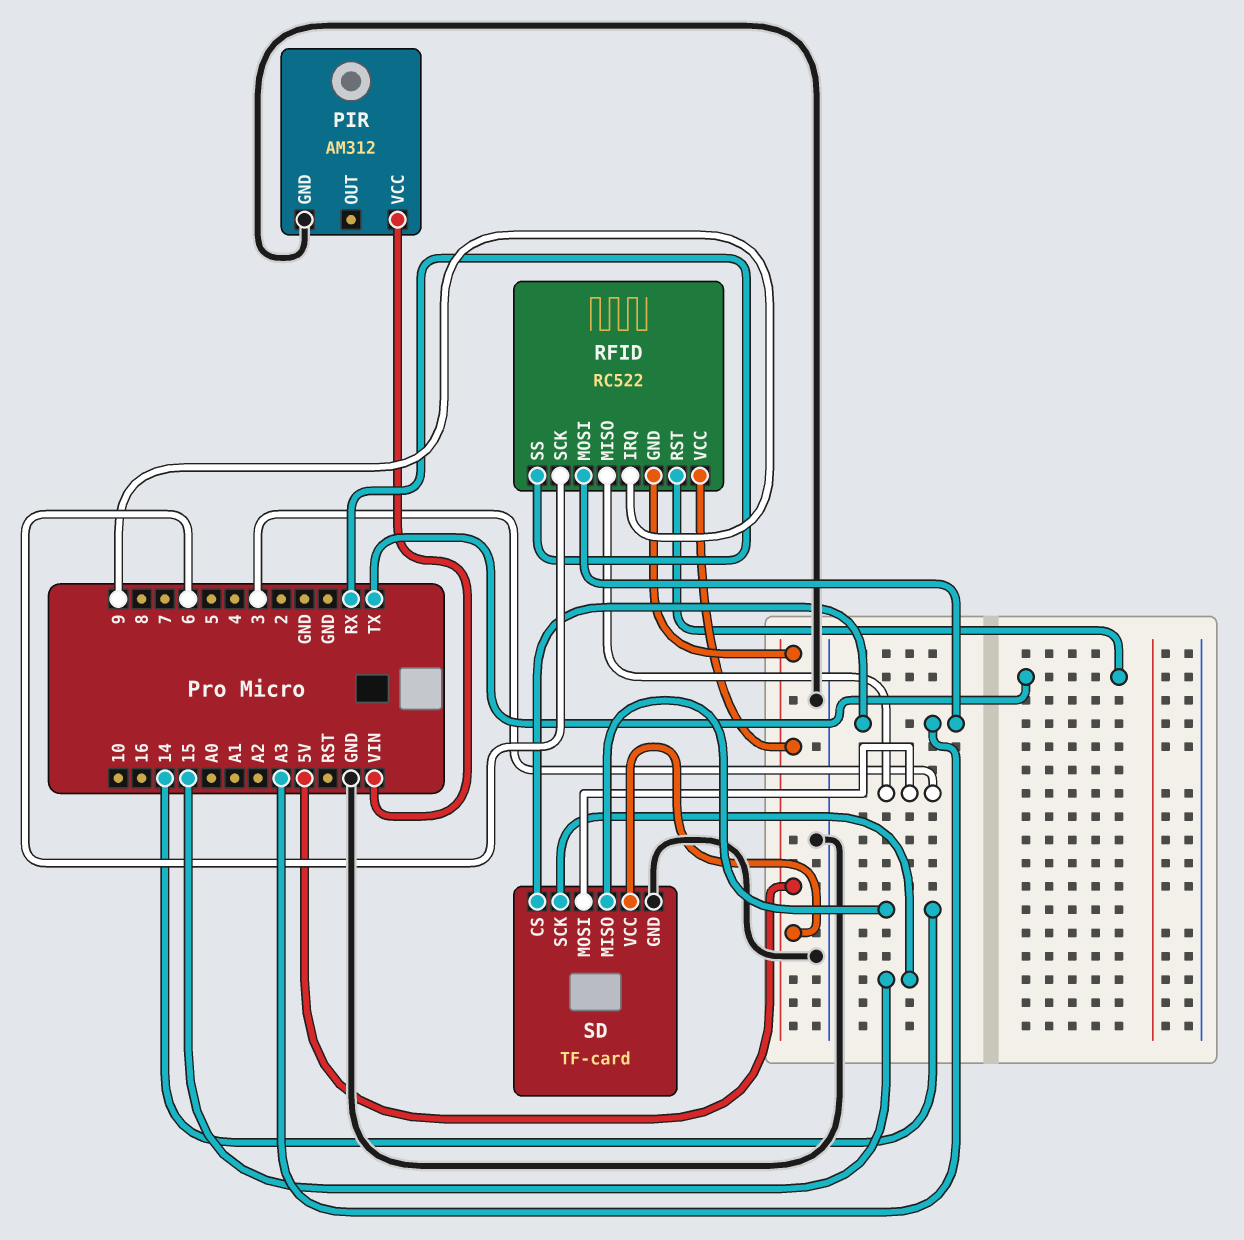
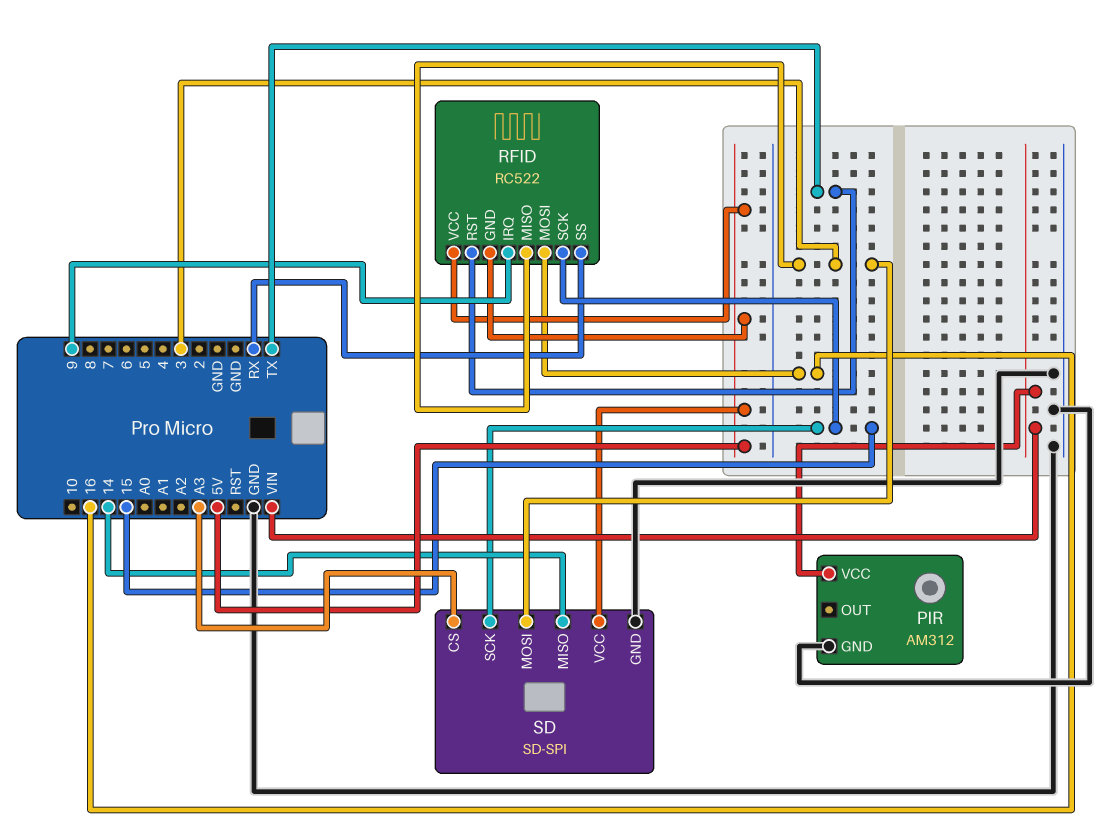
RFID pin MOSI: A3 -> 16
RFID pin SCK: 6 -> 15
SD: TF-card -> SD-SPI

